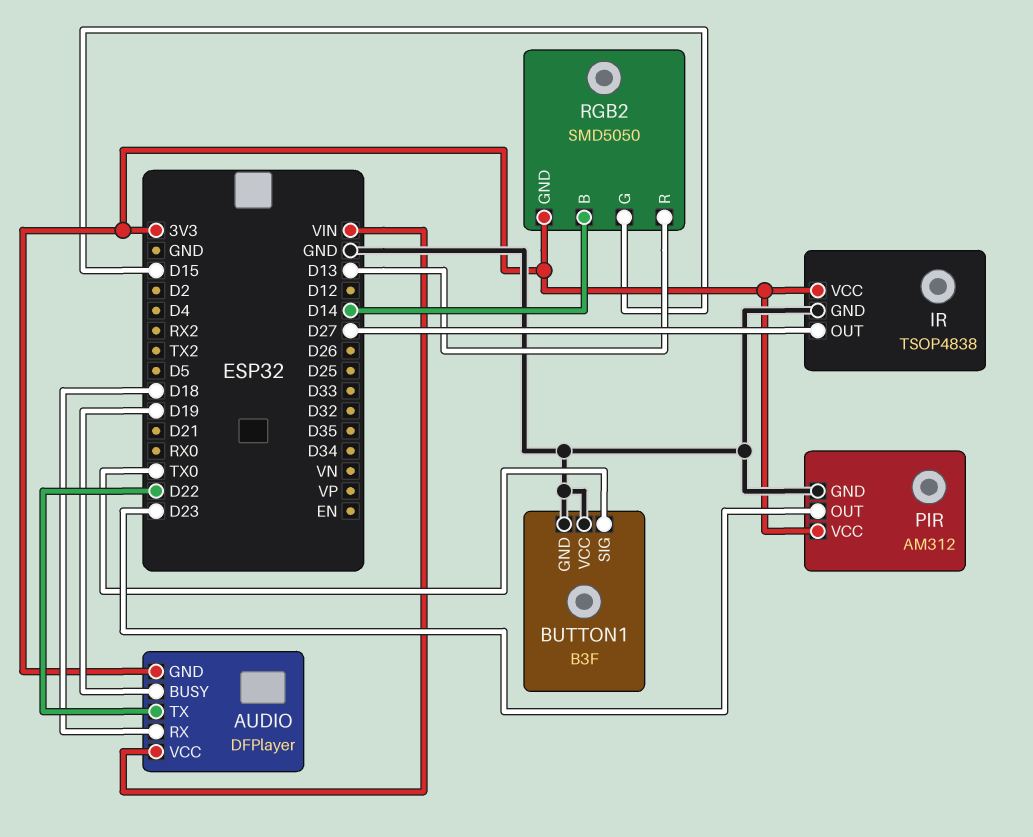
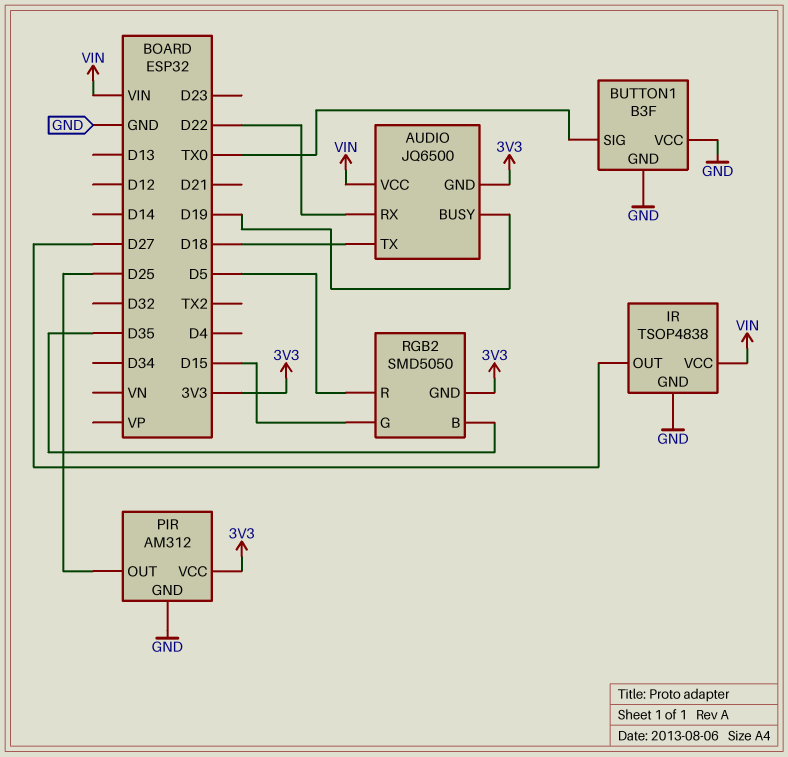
AUDIO: DFPlayer -> JQ6500
AUDIO pin RX: D18 -> D22
AUDIO pin TX: D22 -> D18
IR pin VCC: 3V3 -> VIN
PIR pin OUT: D23 -> D25
RGB2 pin B: D14 -> D35
RGB2 pin R: D13 -> D5

